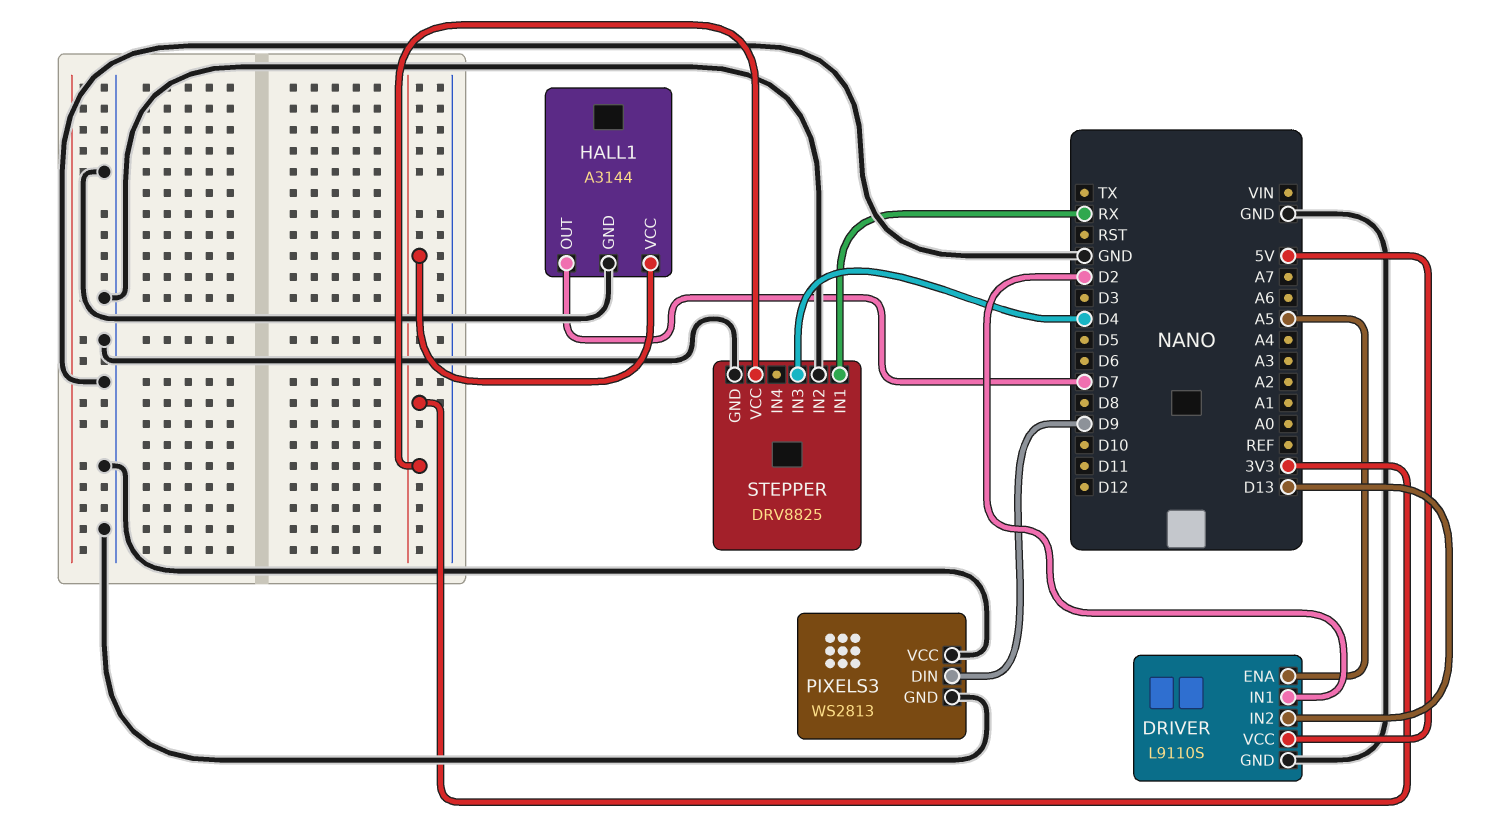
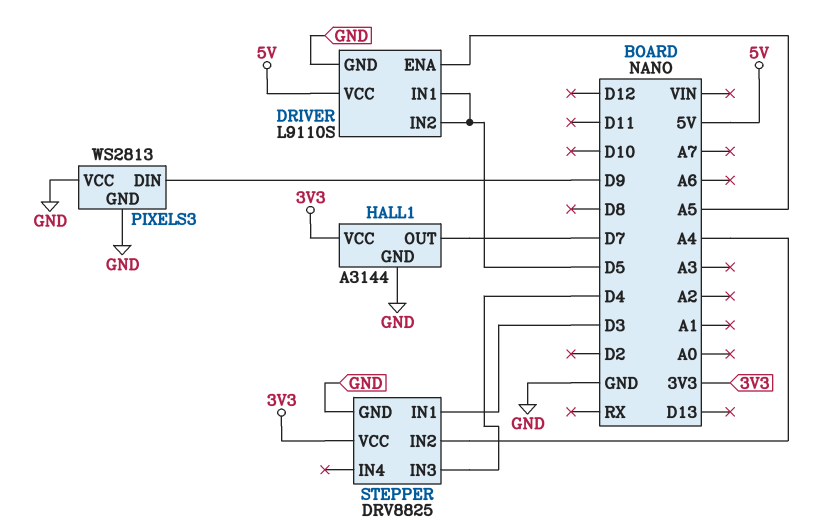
DRIVER pin IN1: D2 -> D5
DRIVER pin IN2: D13 -> D5
STEPPER pin IN1: RX -> D3
STEPPER pin IN2: GND -> A4

